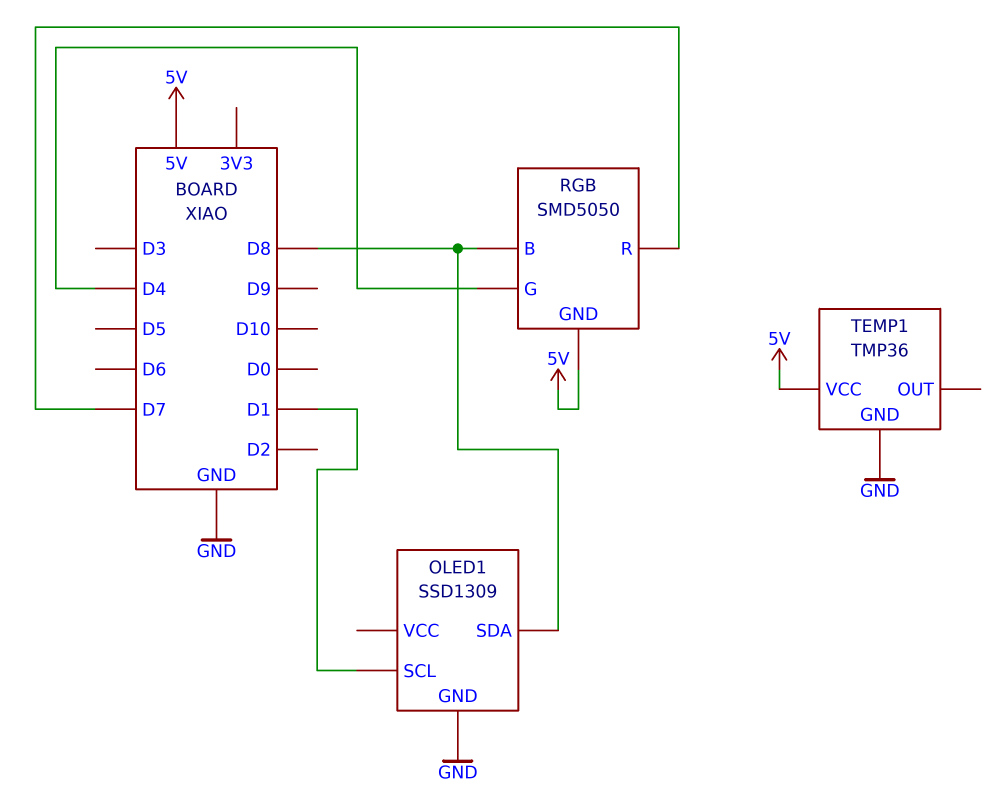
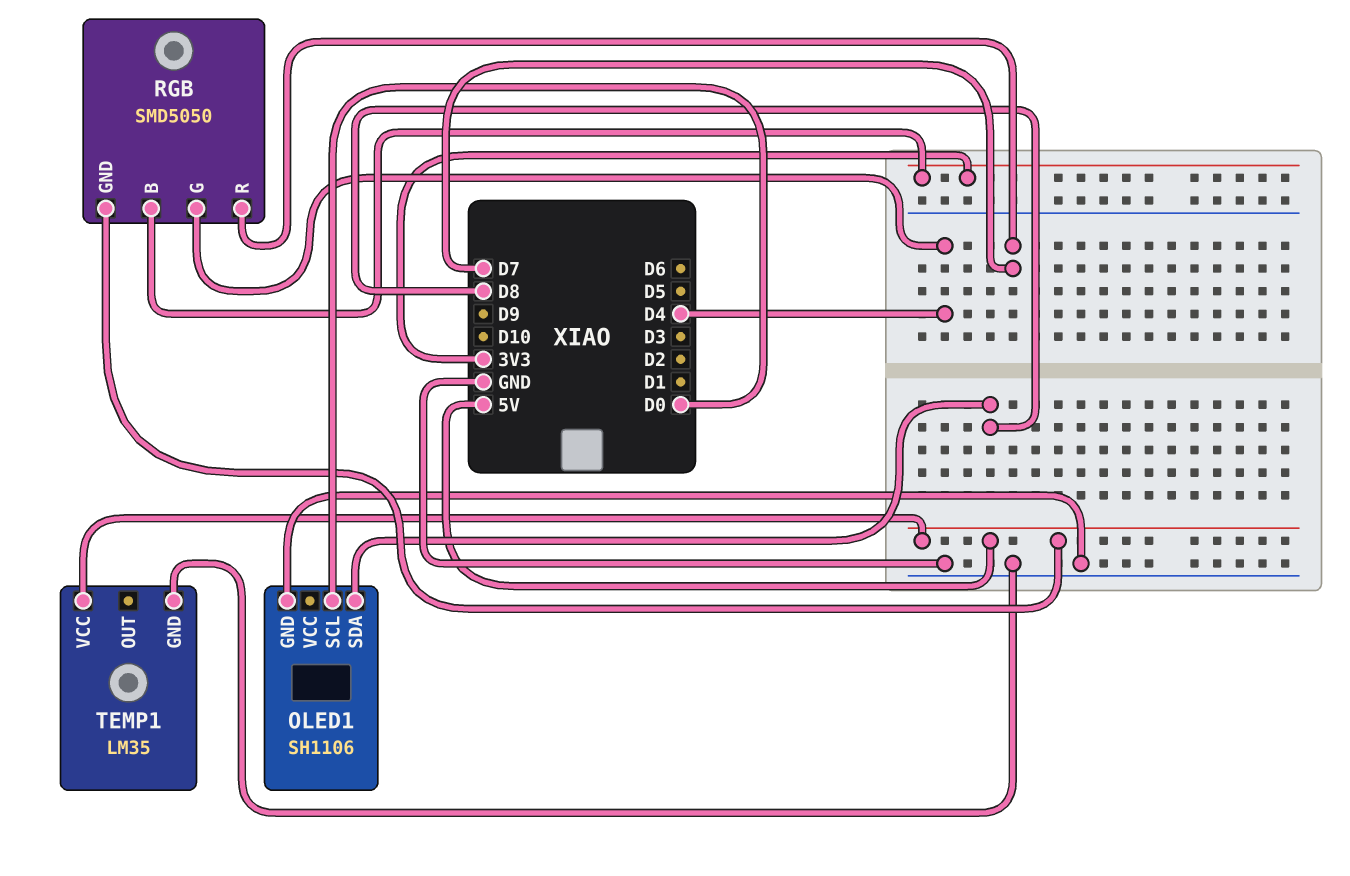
OLED1: SSD1309 -> SH1106
OLED1 pin SCL: D1 -> D0
RGB pin B: D8 -> 3V3
TEMP1: TMP36 -> LM35

